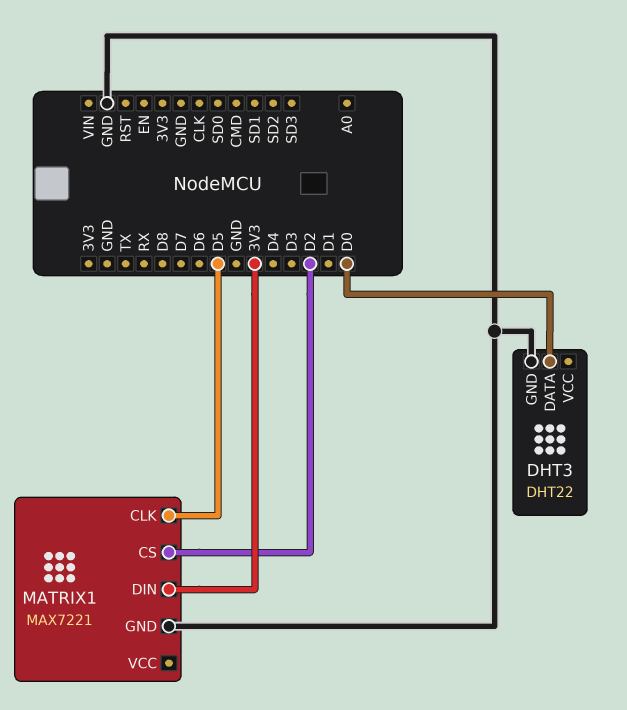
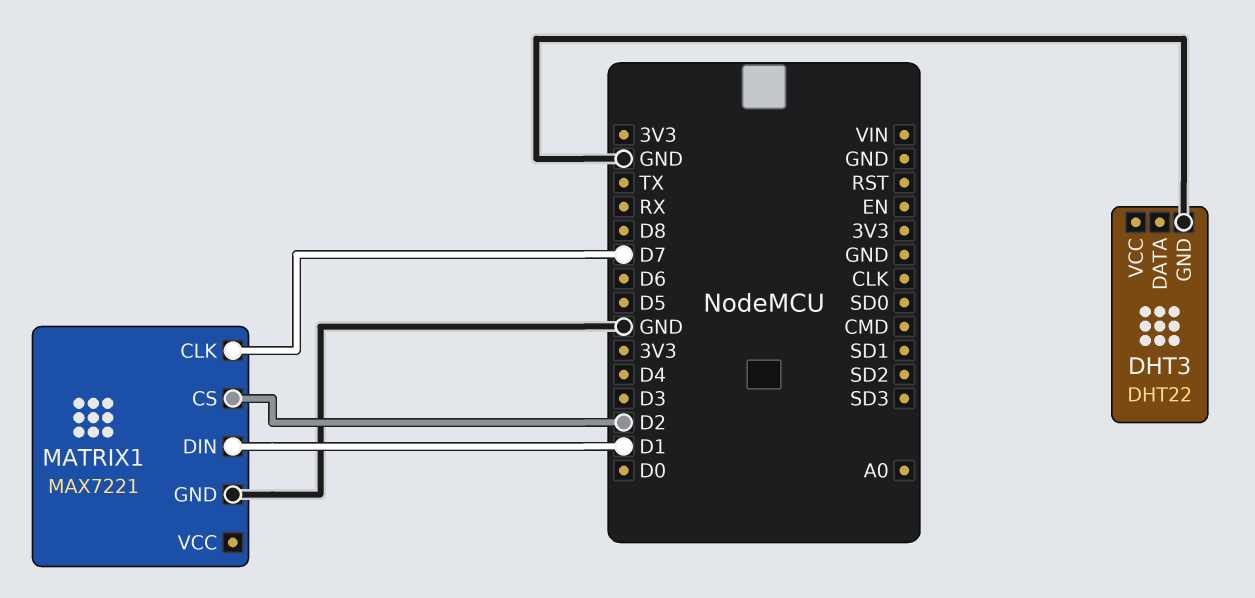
DHT3 pin DATA: D0 -> none
MATRIX1 pin CLK: D5 -> D7
MATRIX1 pin DIN: 3V3 -> D1

